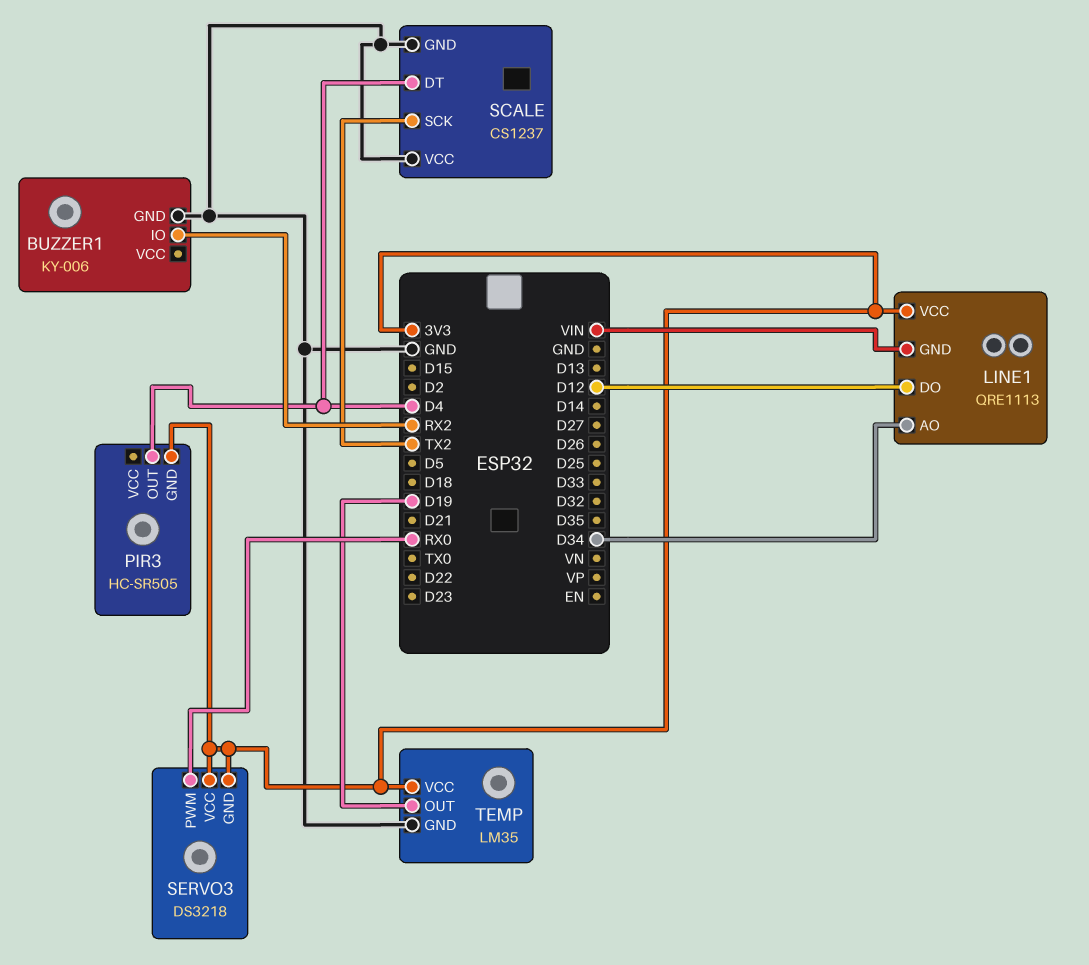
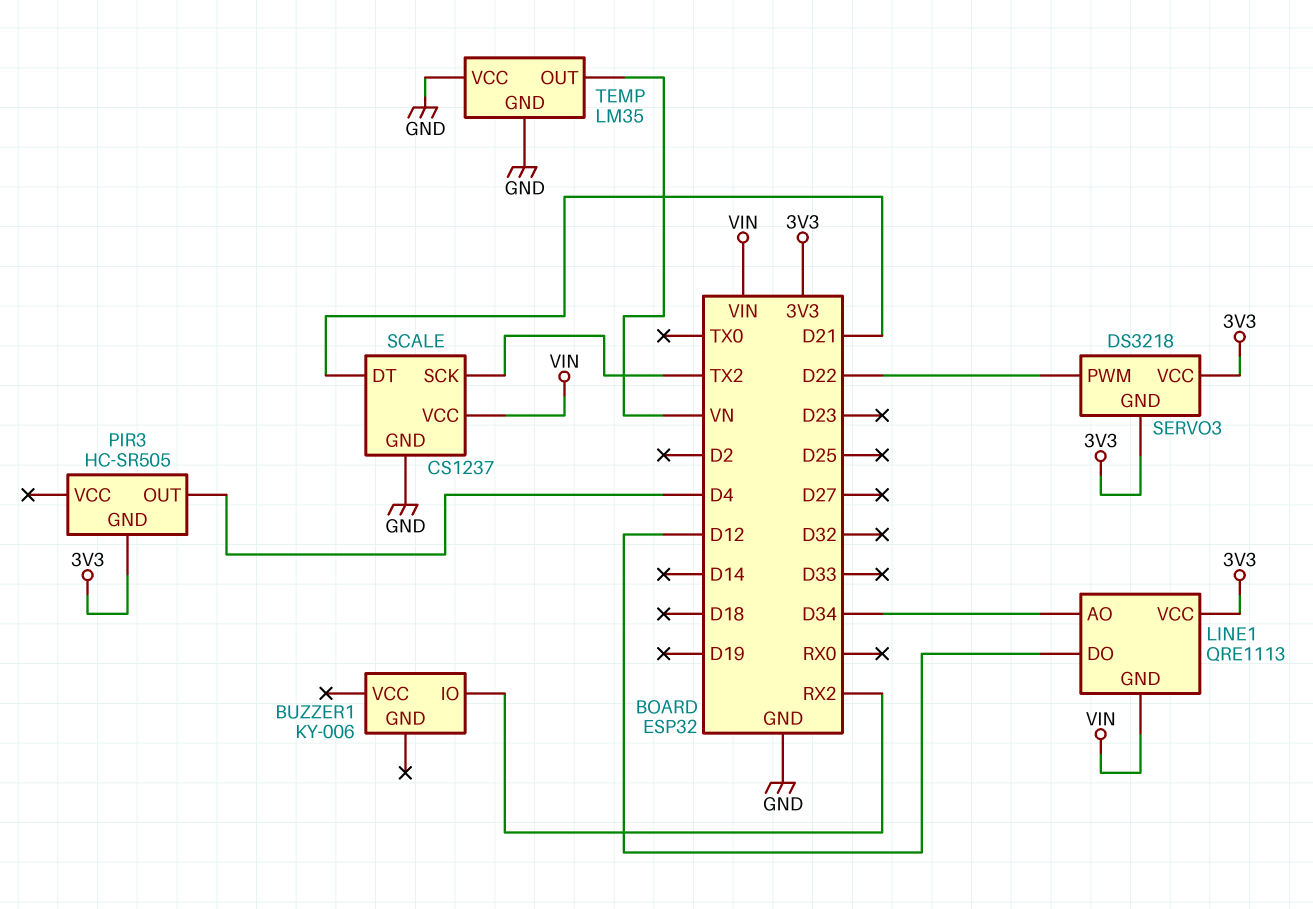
BUZZER1 pin GND: GND -> none
SCALE pin DT: D4 -> D21
SCALE pin VCC: GND -> VIN
SERVO3 pin PWM: RX0 -> D22
TEMP pin OUT: D19 -> VN
TEMP pin VCC: 3V3 -> GND

